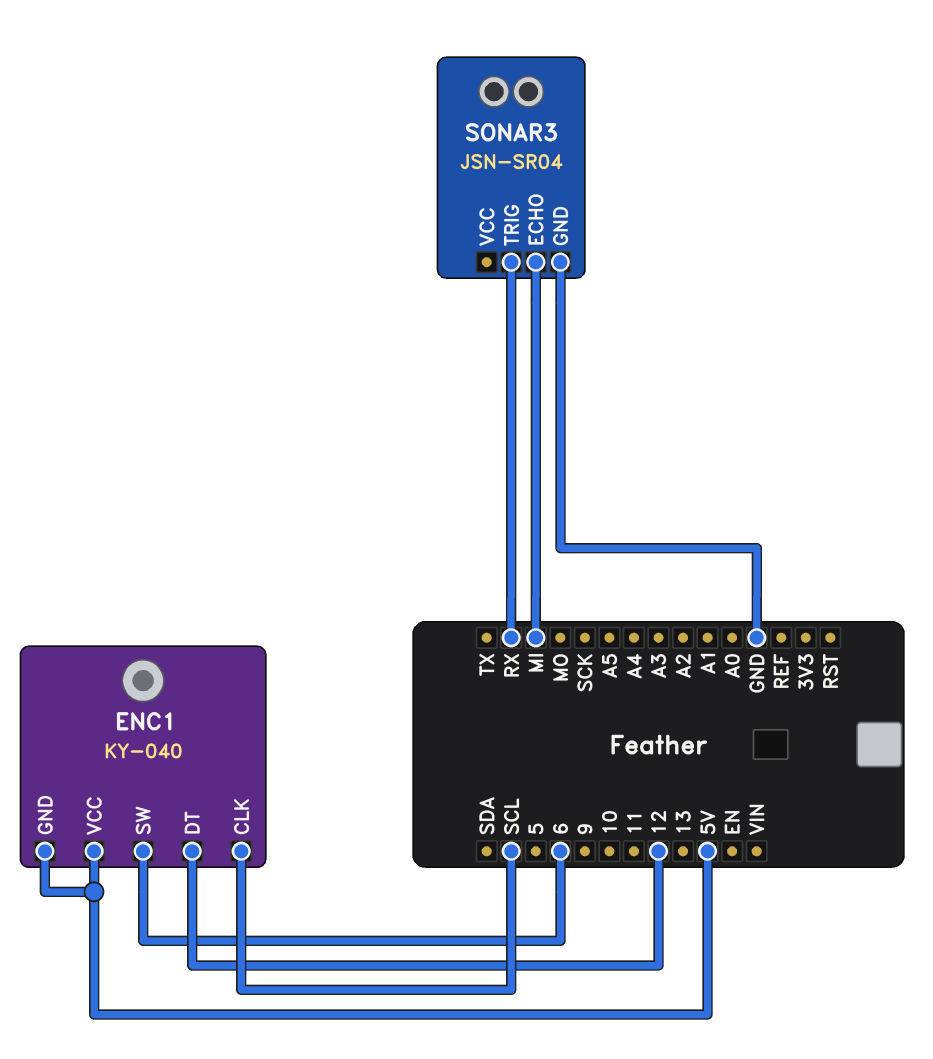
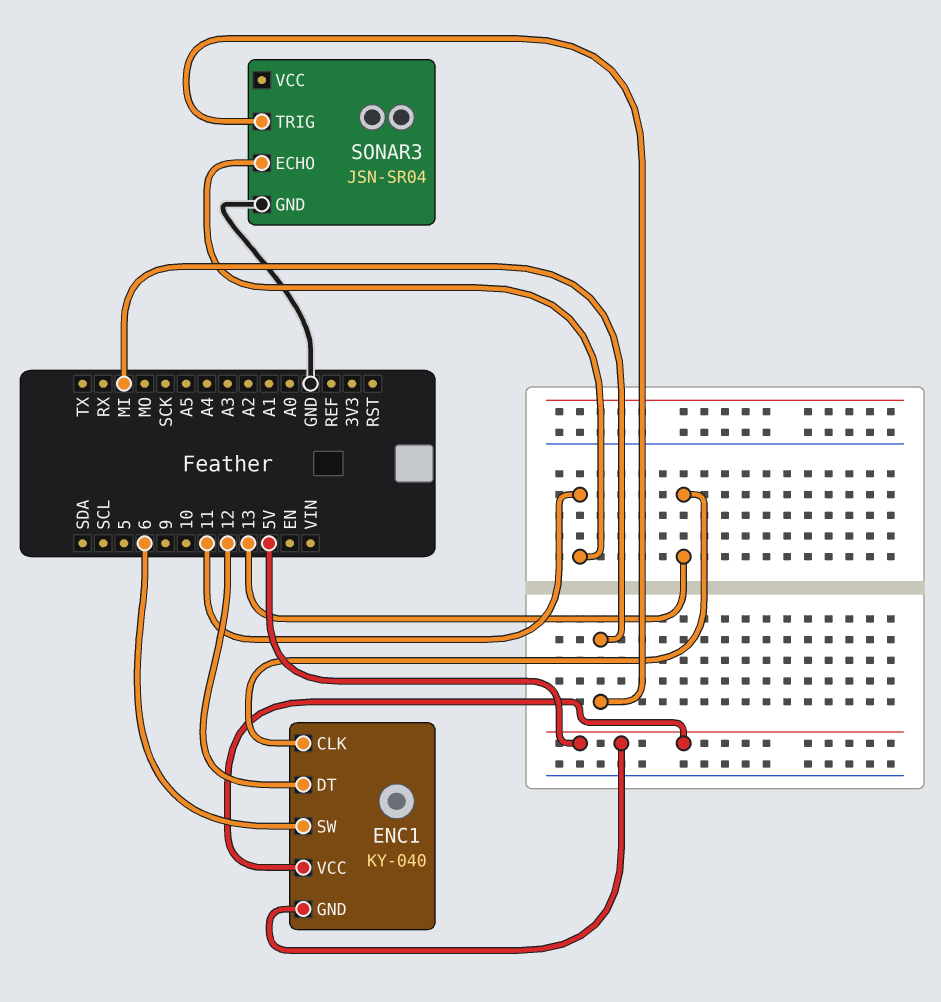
ENC1 pin CLK: SCL -> 13
SONAR3 pin ECHO: MI -> 11
SONAR3 pin TRIG: RX -> MI

